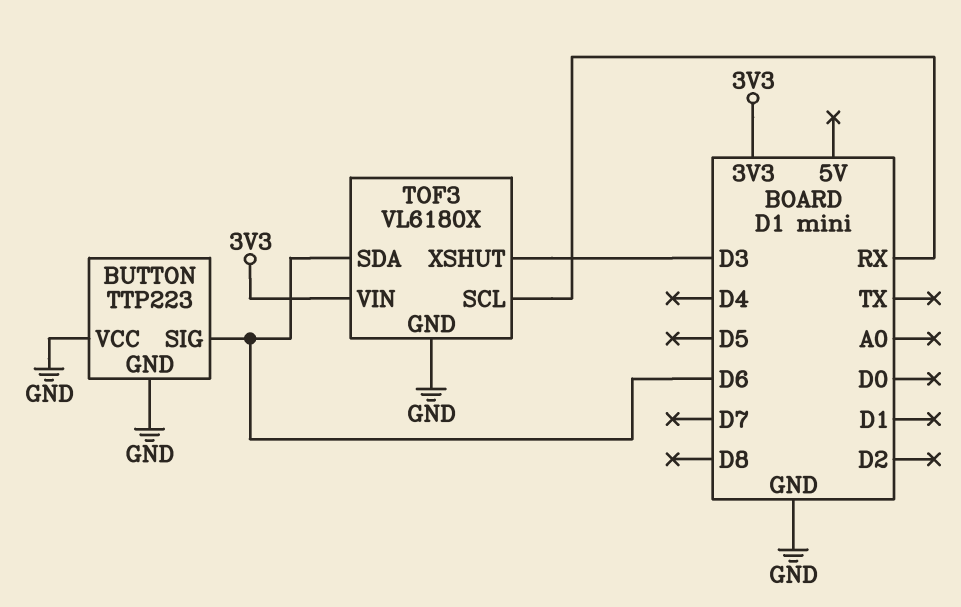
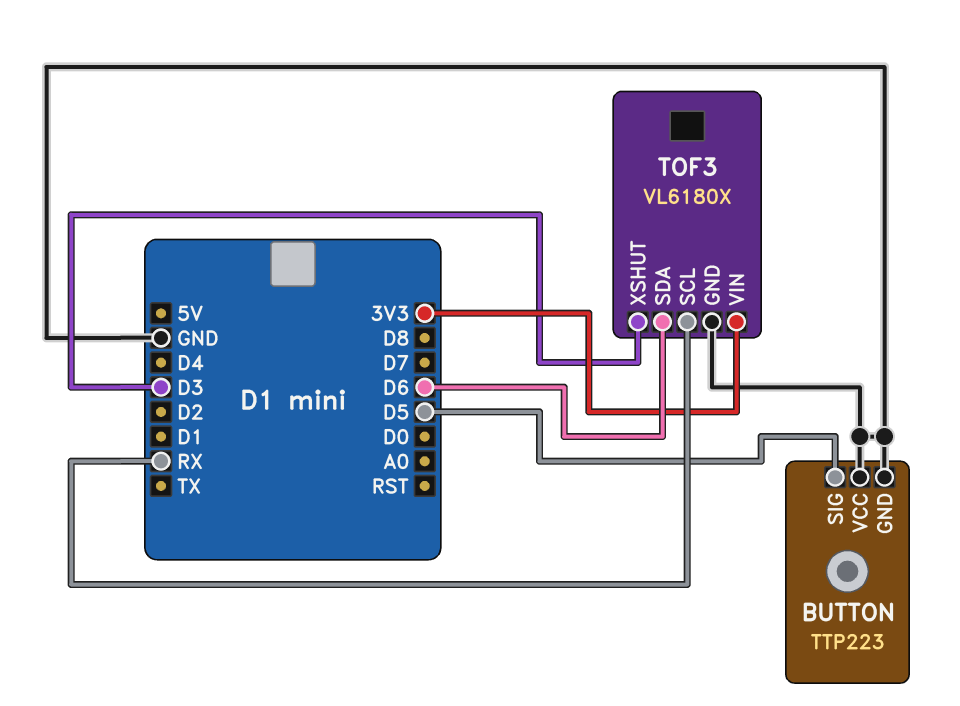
BUTTON pin SIG: D6 -> D5

